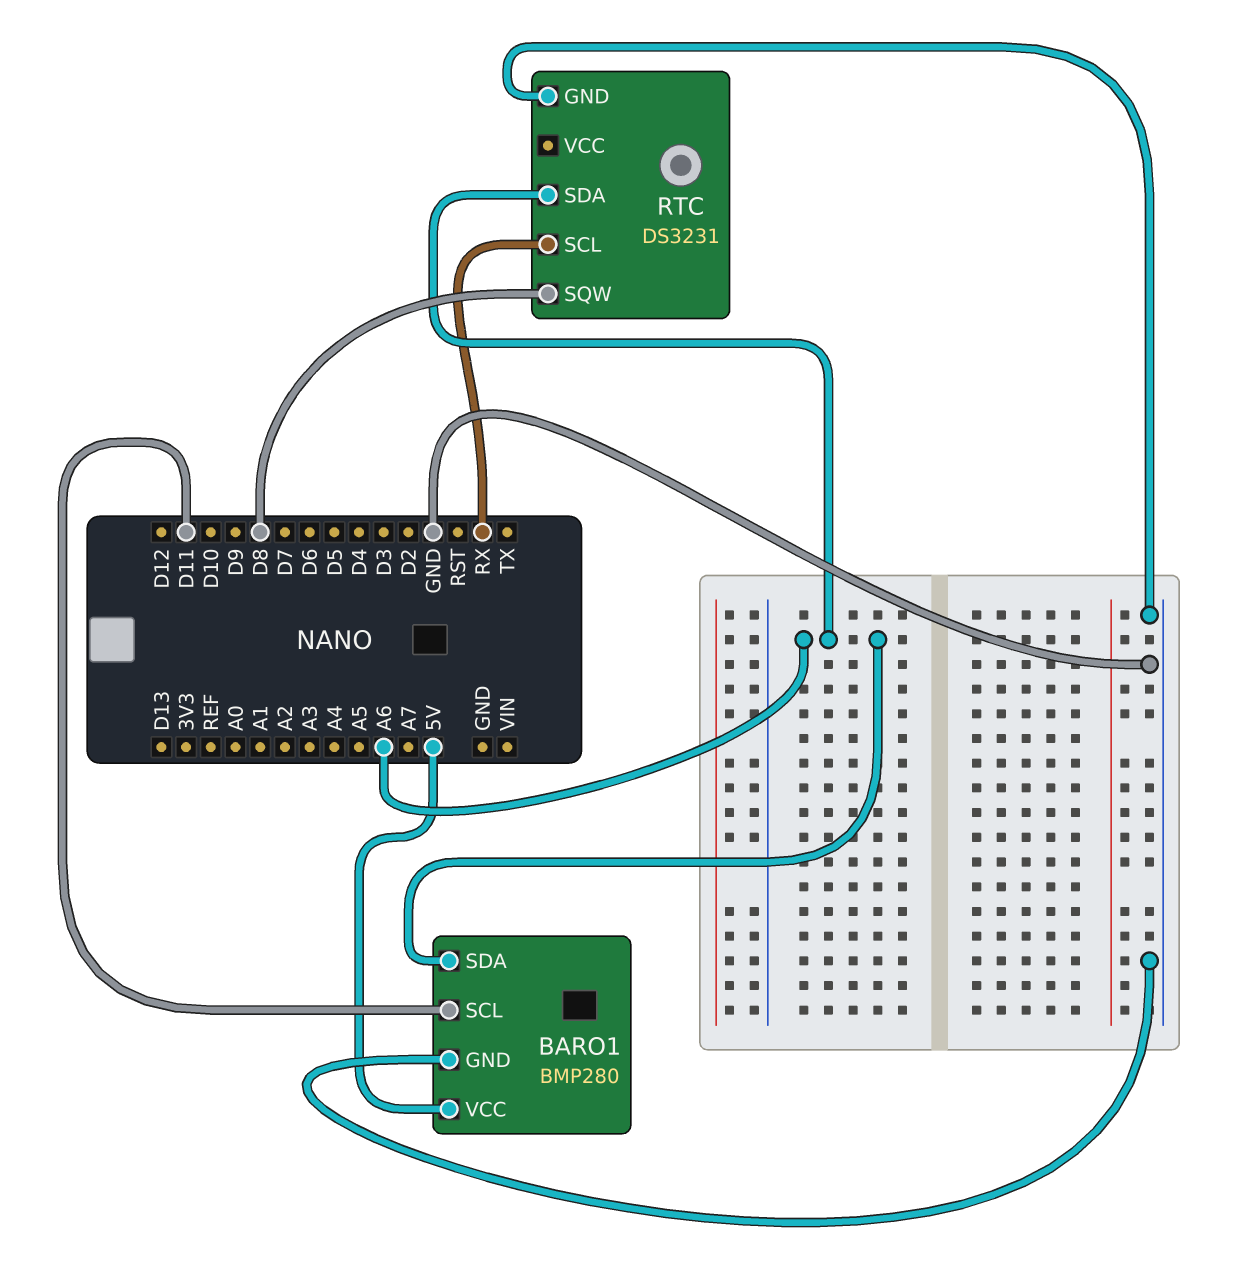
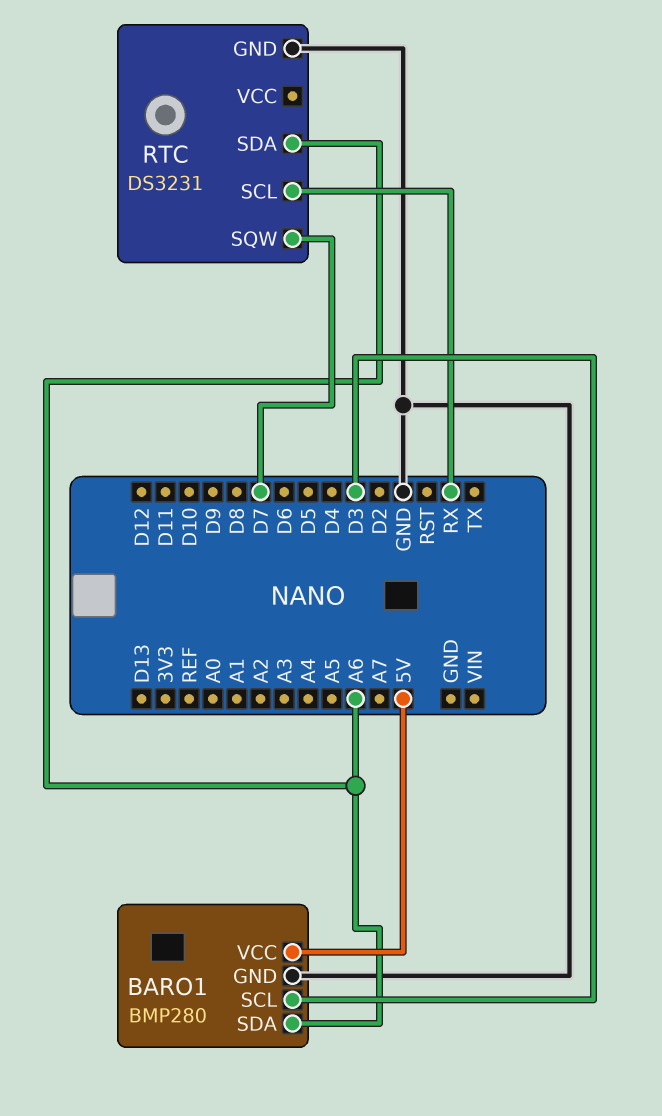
BARO1 pin SCL: D11 -> D3
RTC pin SQW: D8 -> D7

